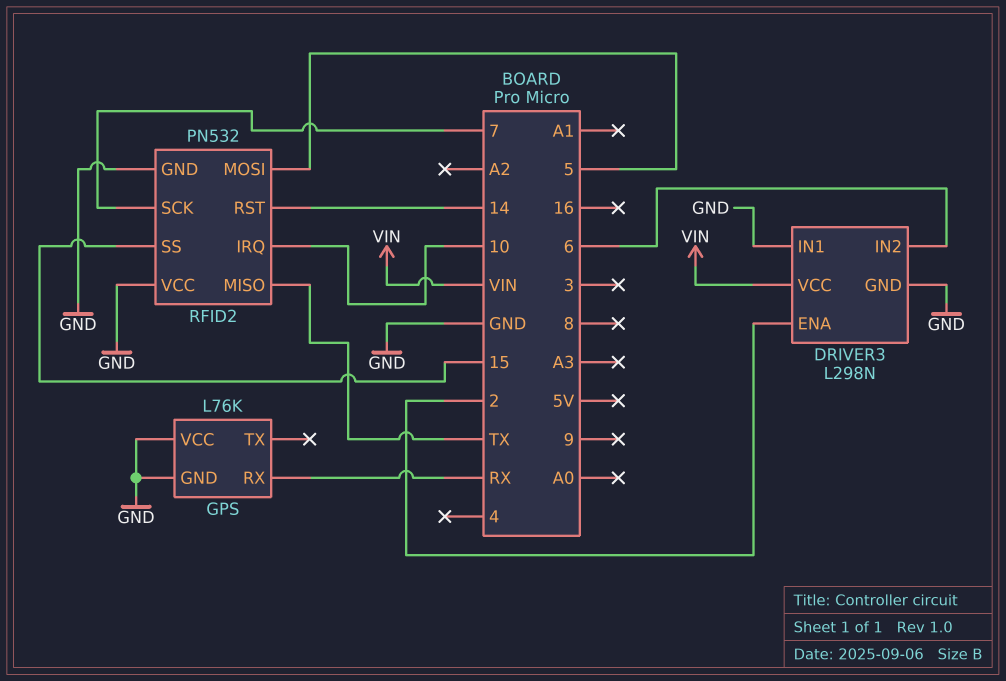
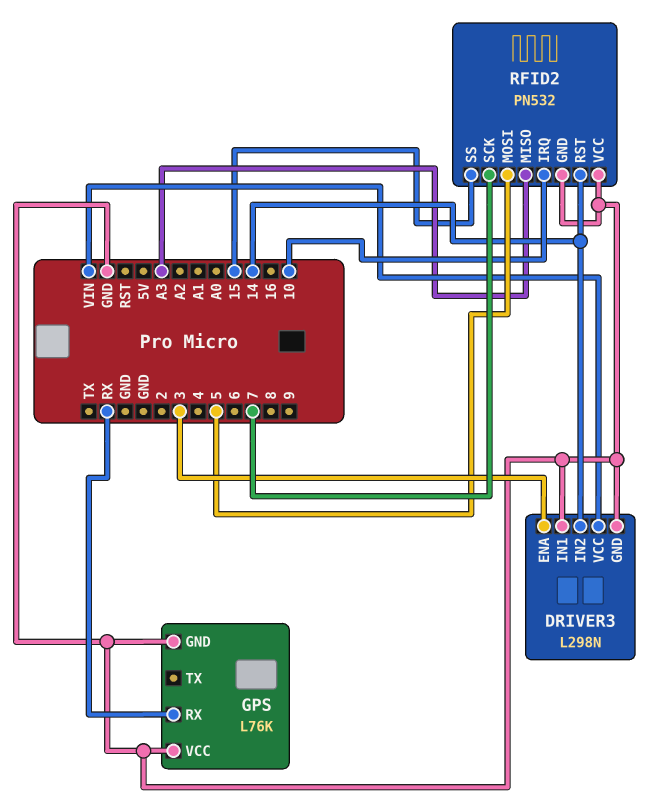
DRIVER3 pin ENA: 2 -> 3
DRIVER3 pin IN2: 6 -> 14
RFID2 pin MISO: TX -> A3

